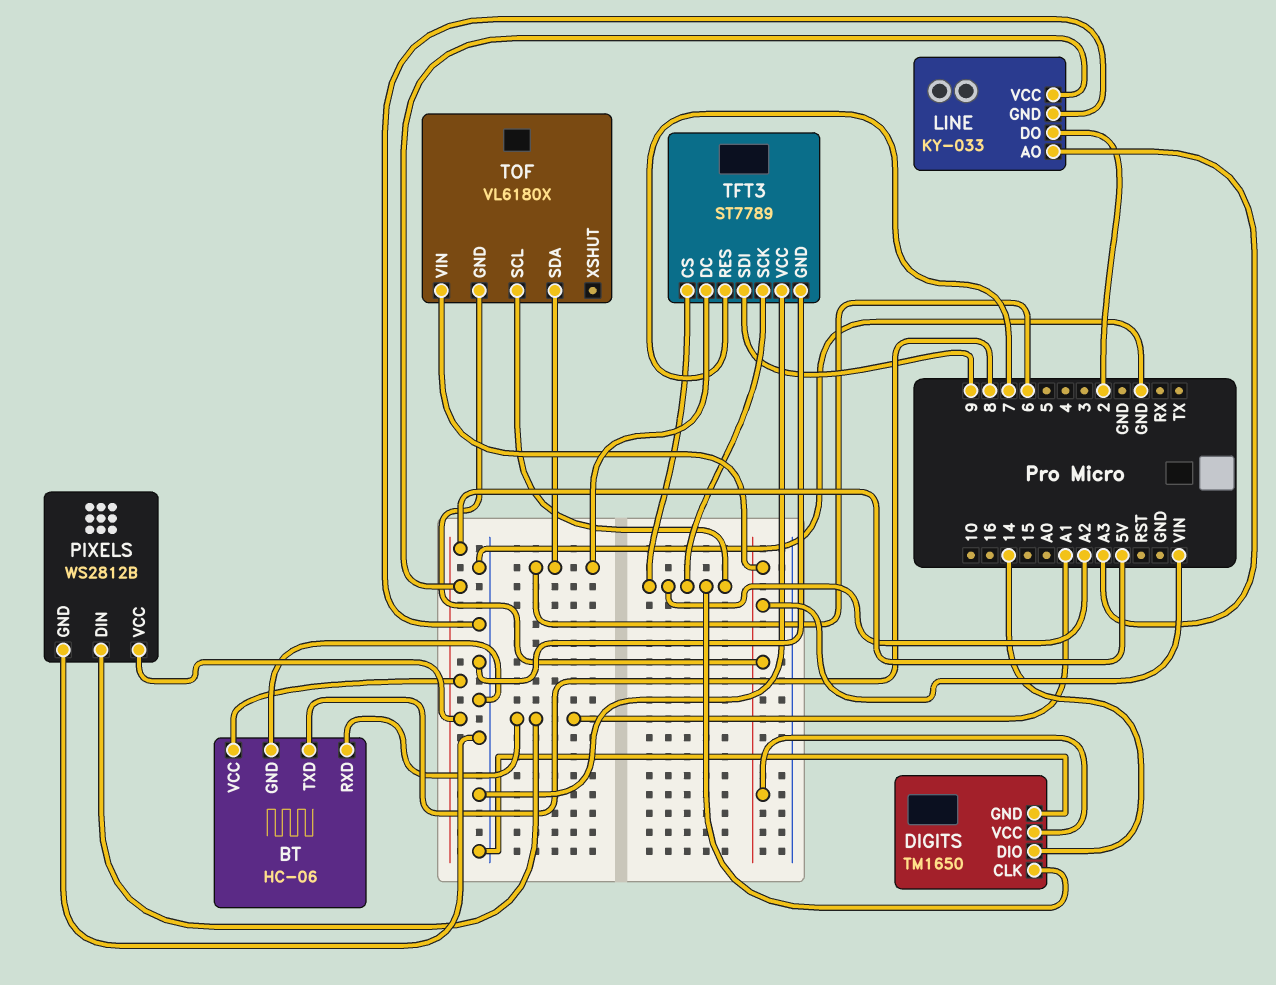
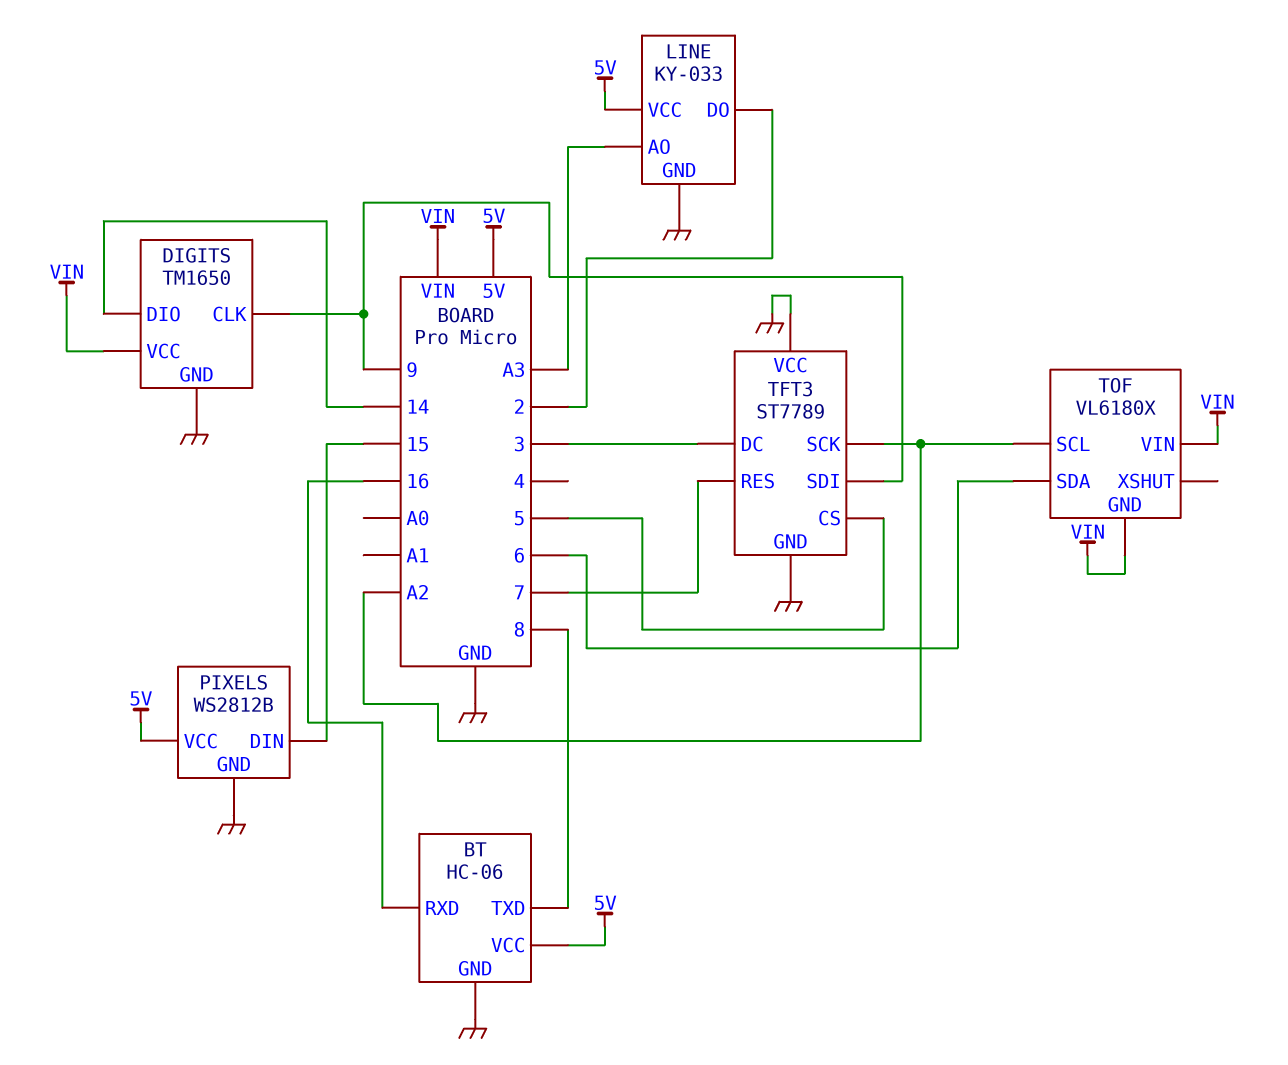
BT pin RXD: A1 -> 16
DIGITS pin CLK: A2 -> 9
PIXELS pin DIN: A1 -> 15
TFT3 pin CS: A2 -> 5
TFT3 pin DC: 6 -> 3

